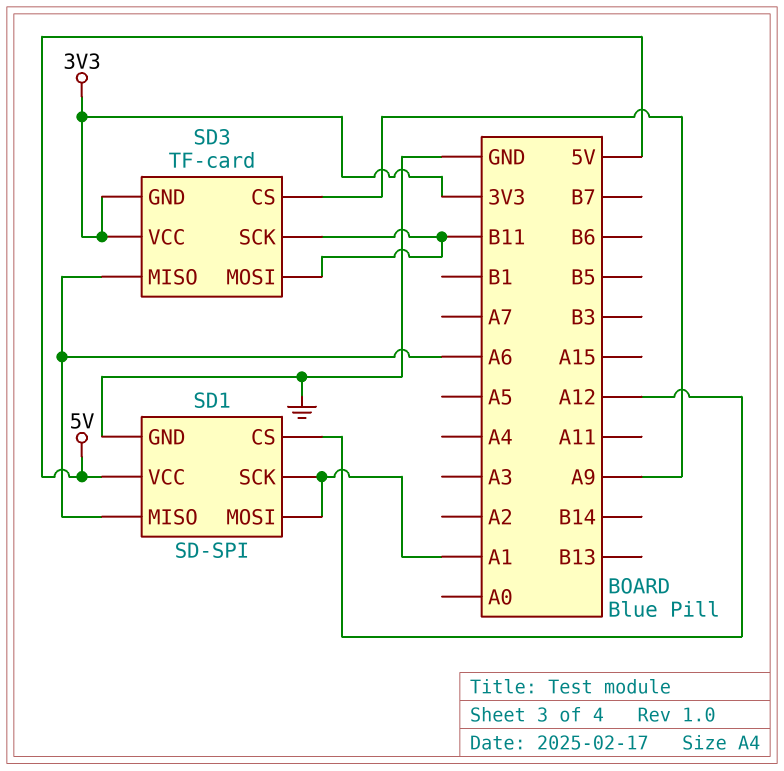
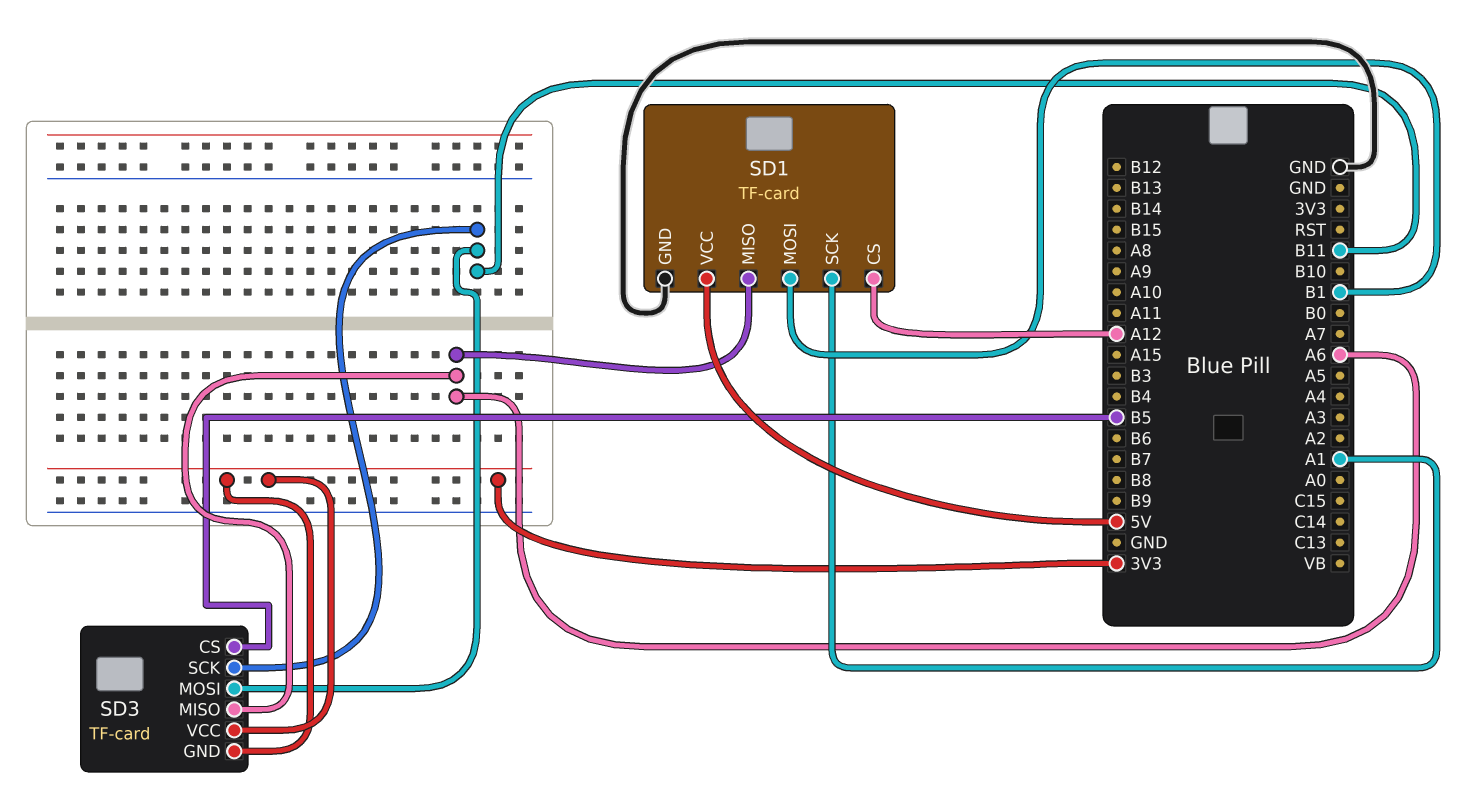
SD1: SD-SPI -> TF-card
SD1 pin MOSI: A1 -> B1
SD3 pin CS: A9 -> B5

